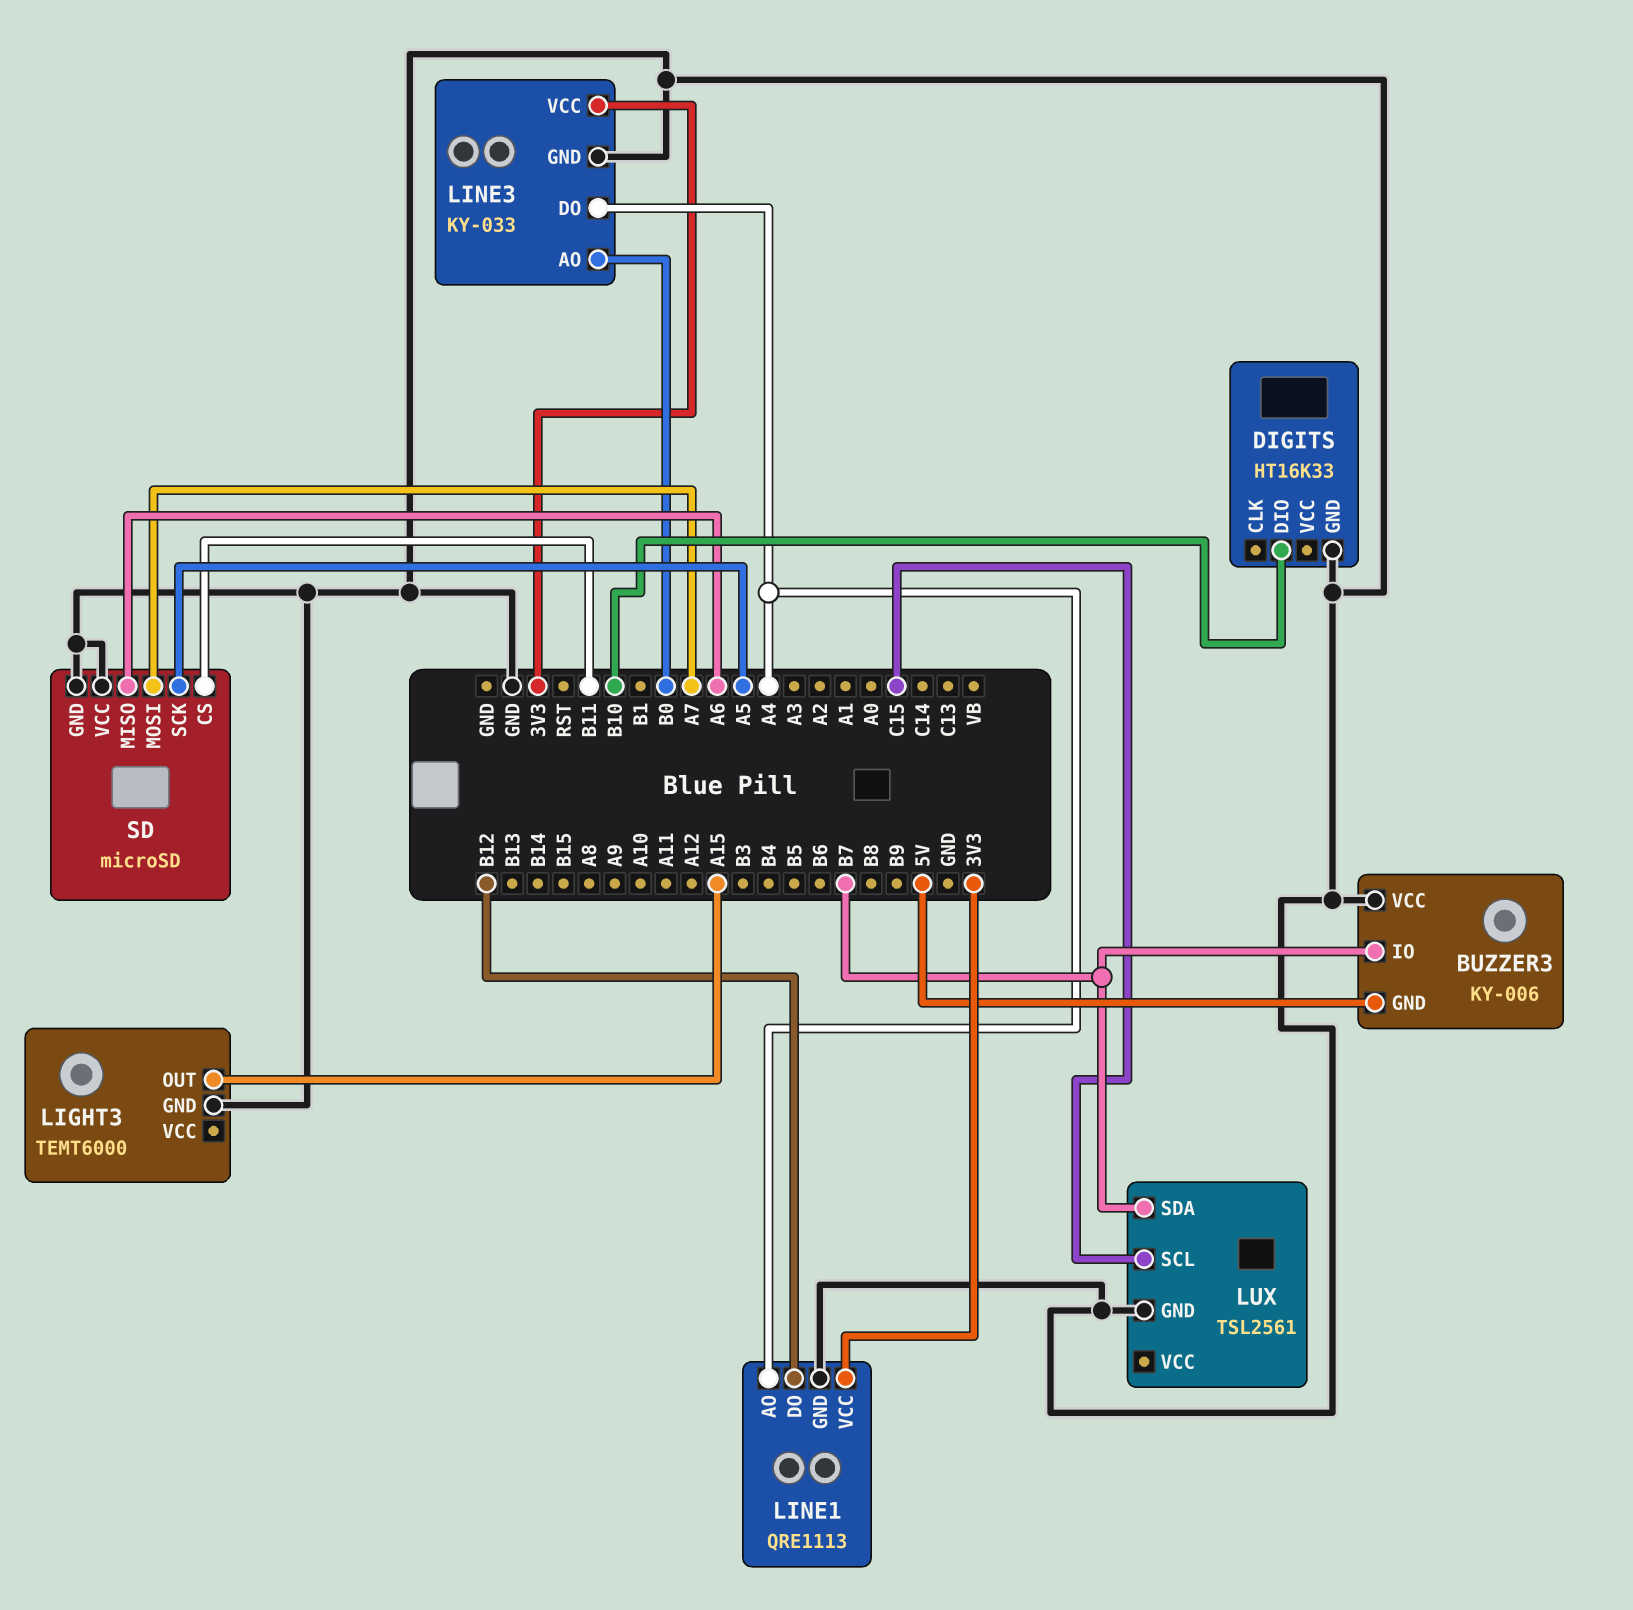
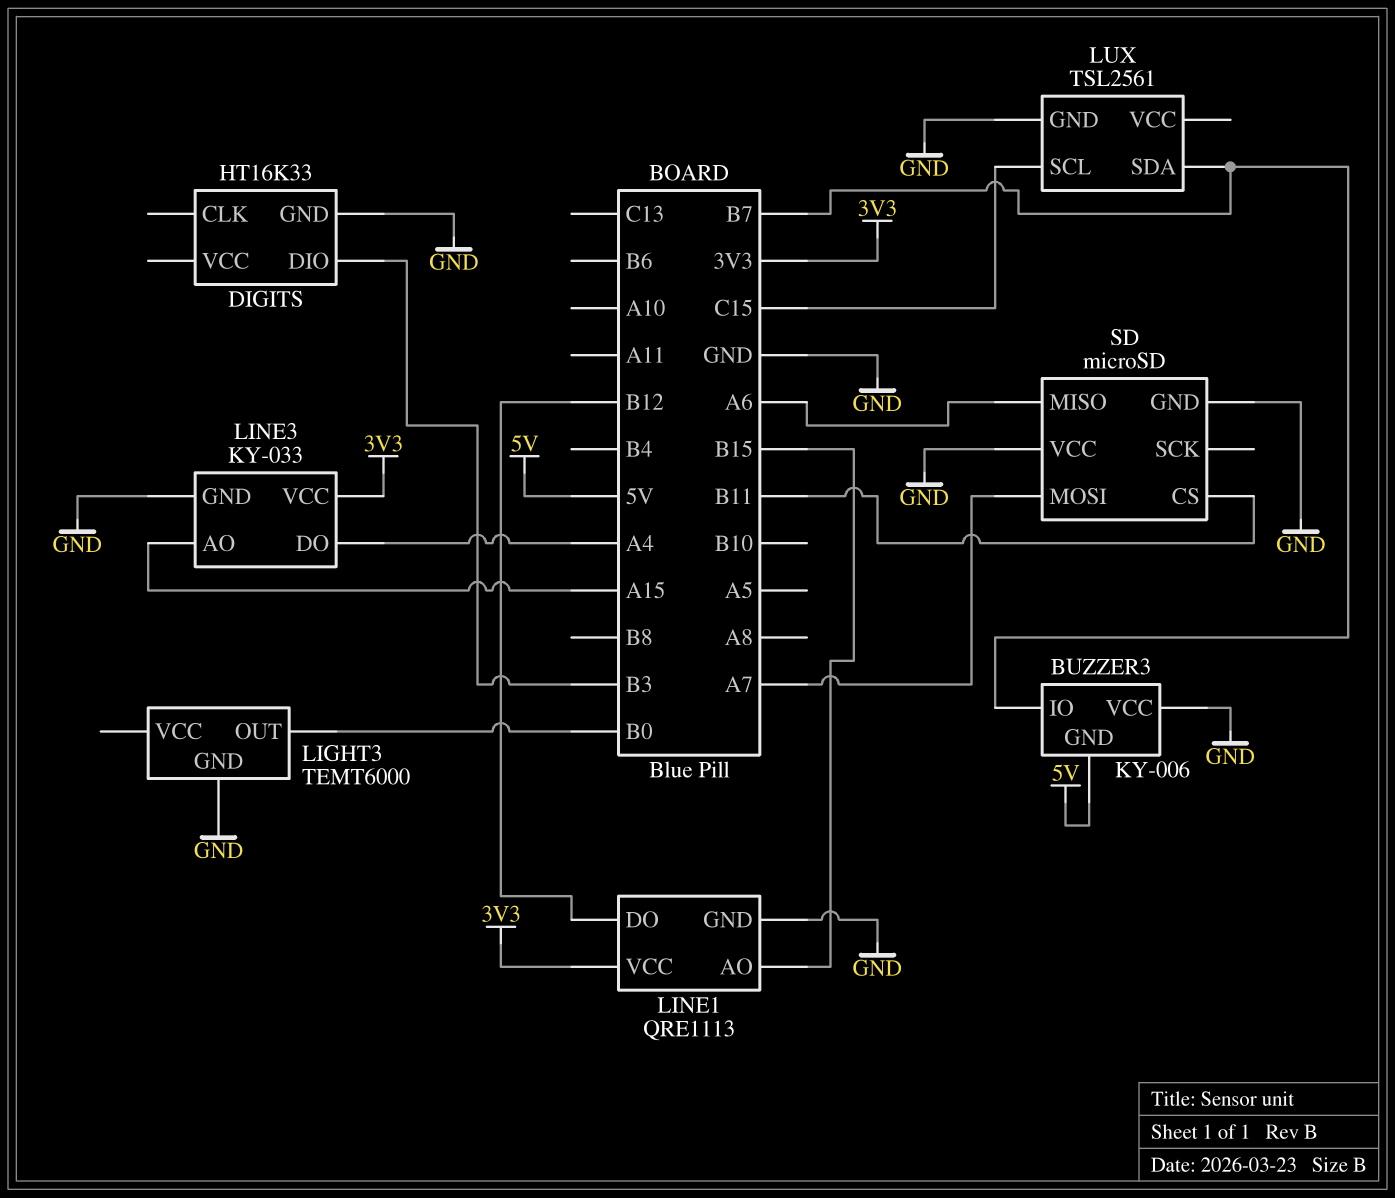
DIGITS pin DIO: B10 -> B3
LIGHT3 pin OUT: A15 -> B0
LINE1 pin AO: A4 -> B15
LINE3 pin AO: B0 -> A15
SD pin SCK: A5 -> none

